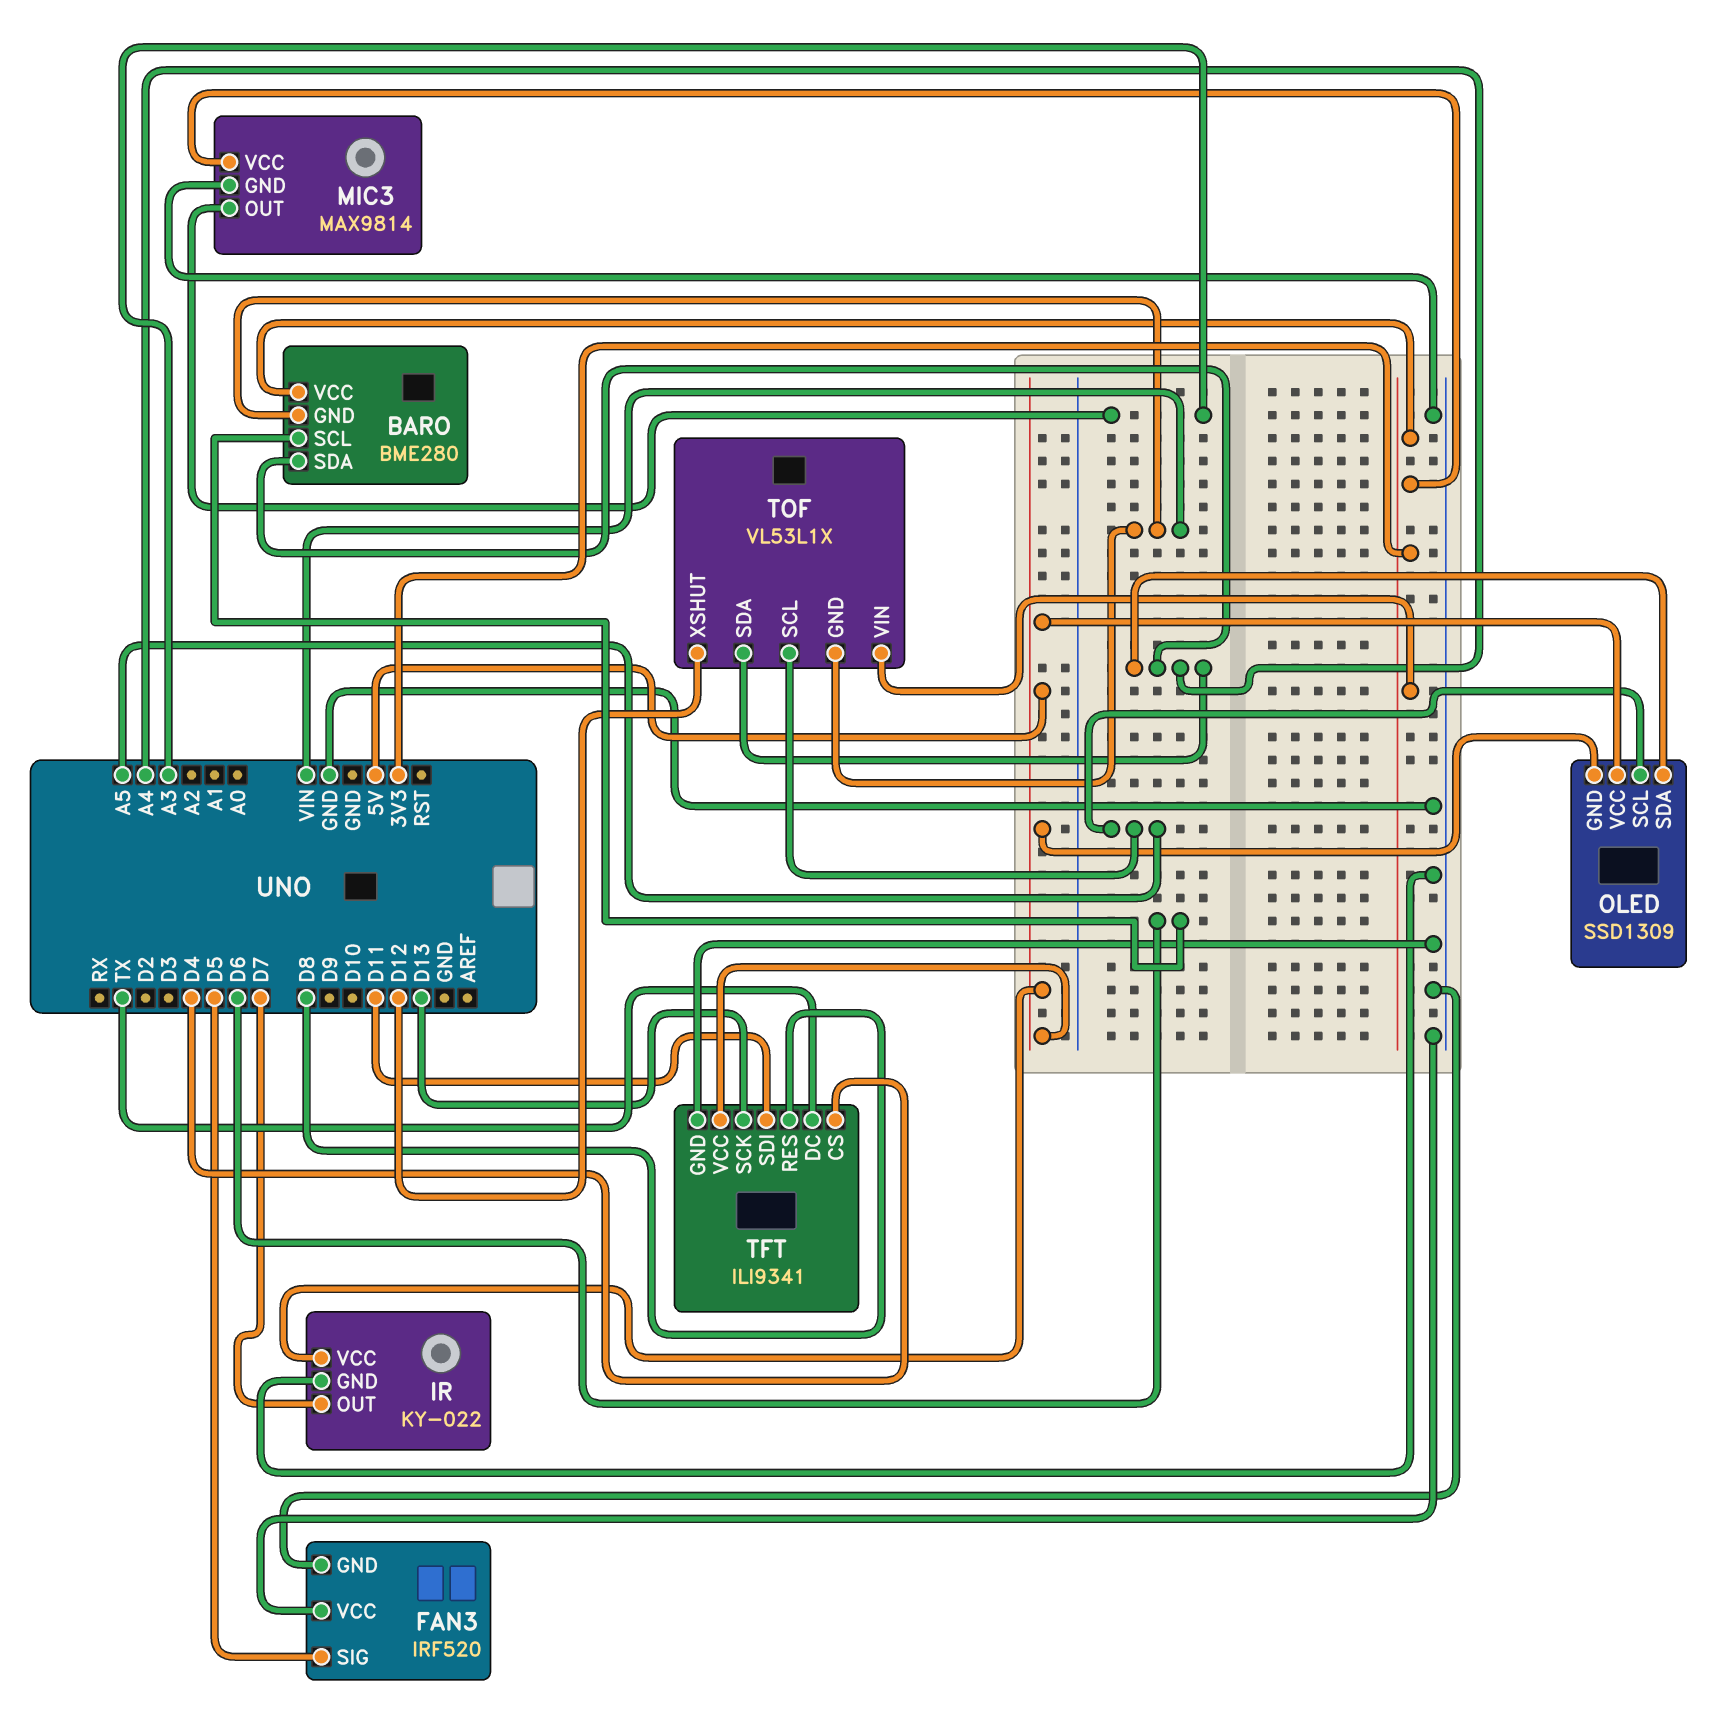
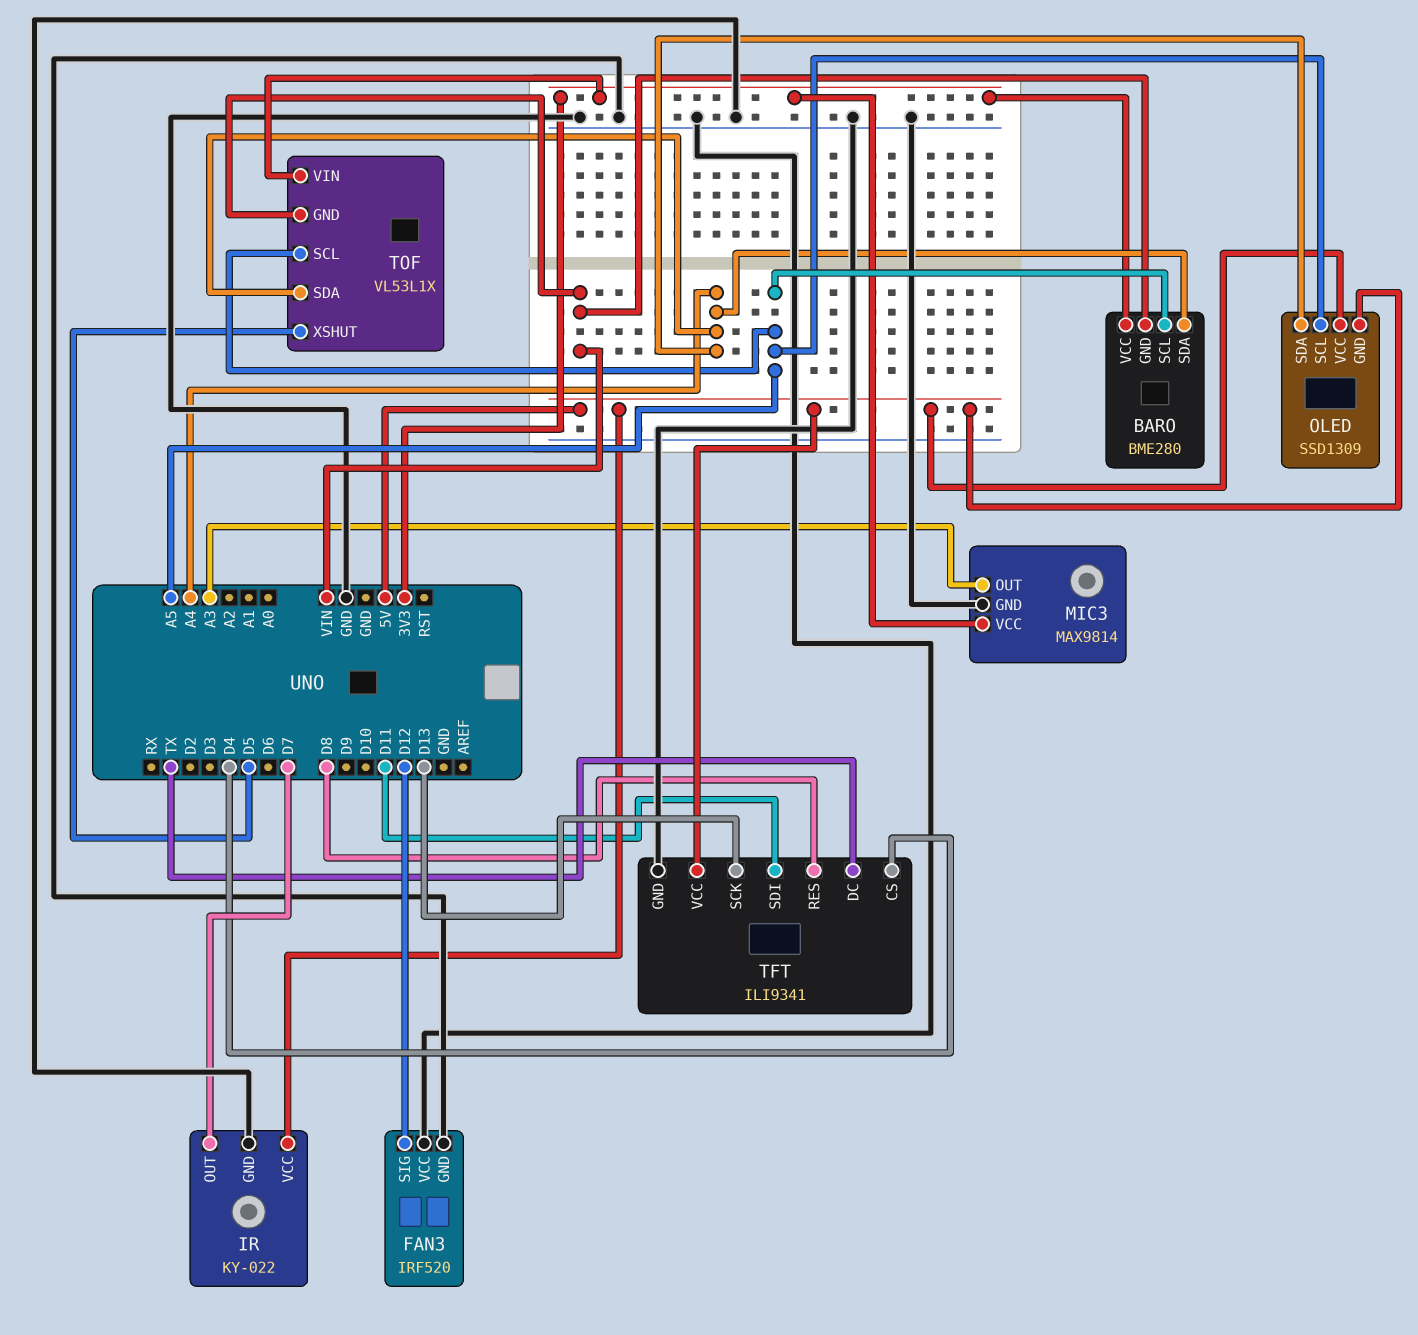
BARO pin SCL: D6 -> A5
FAN3 pin SIG: D5 -> D12
TOF pin XSHUT: D12 -> D5

